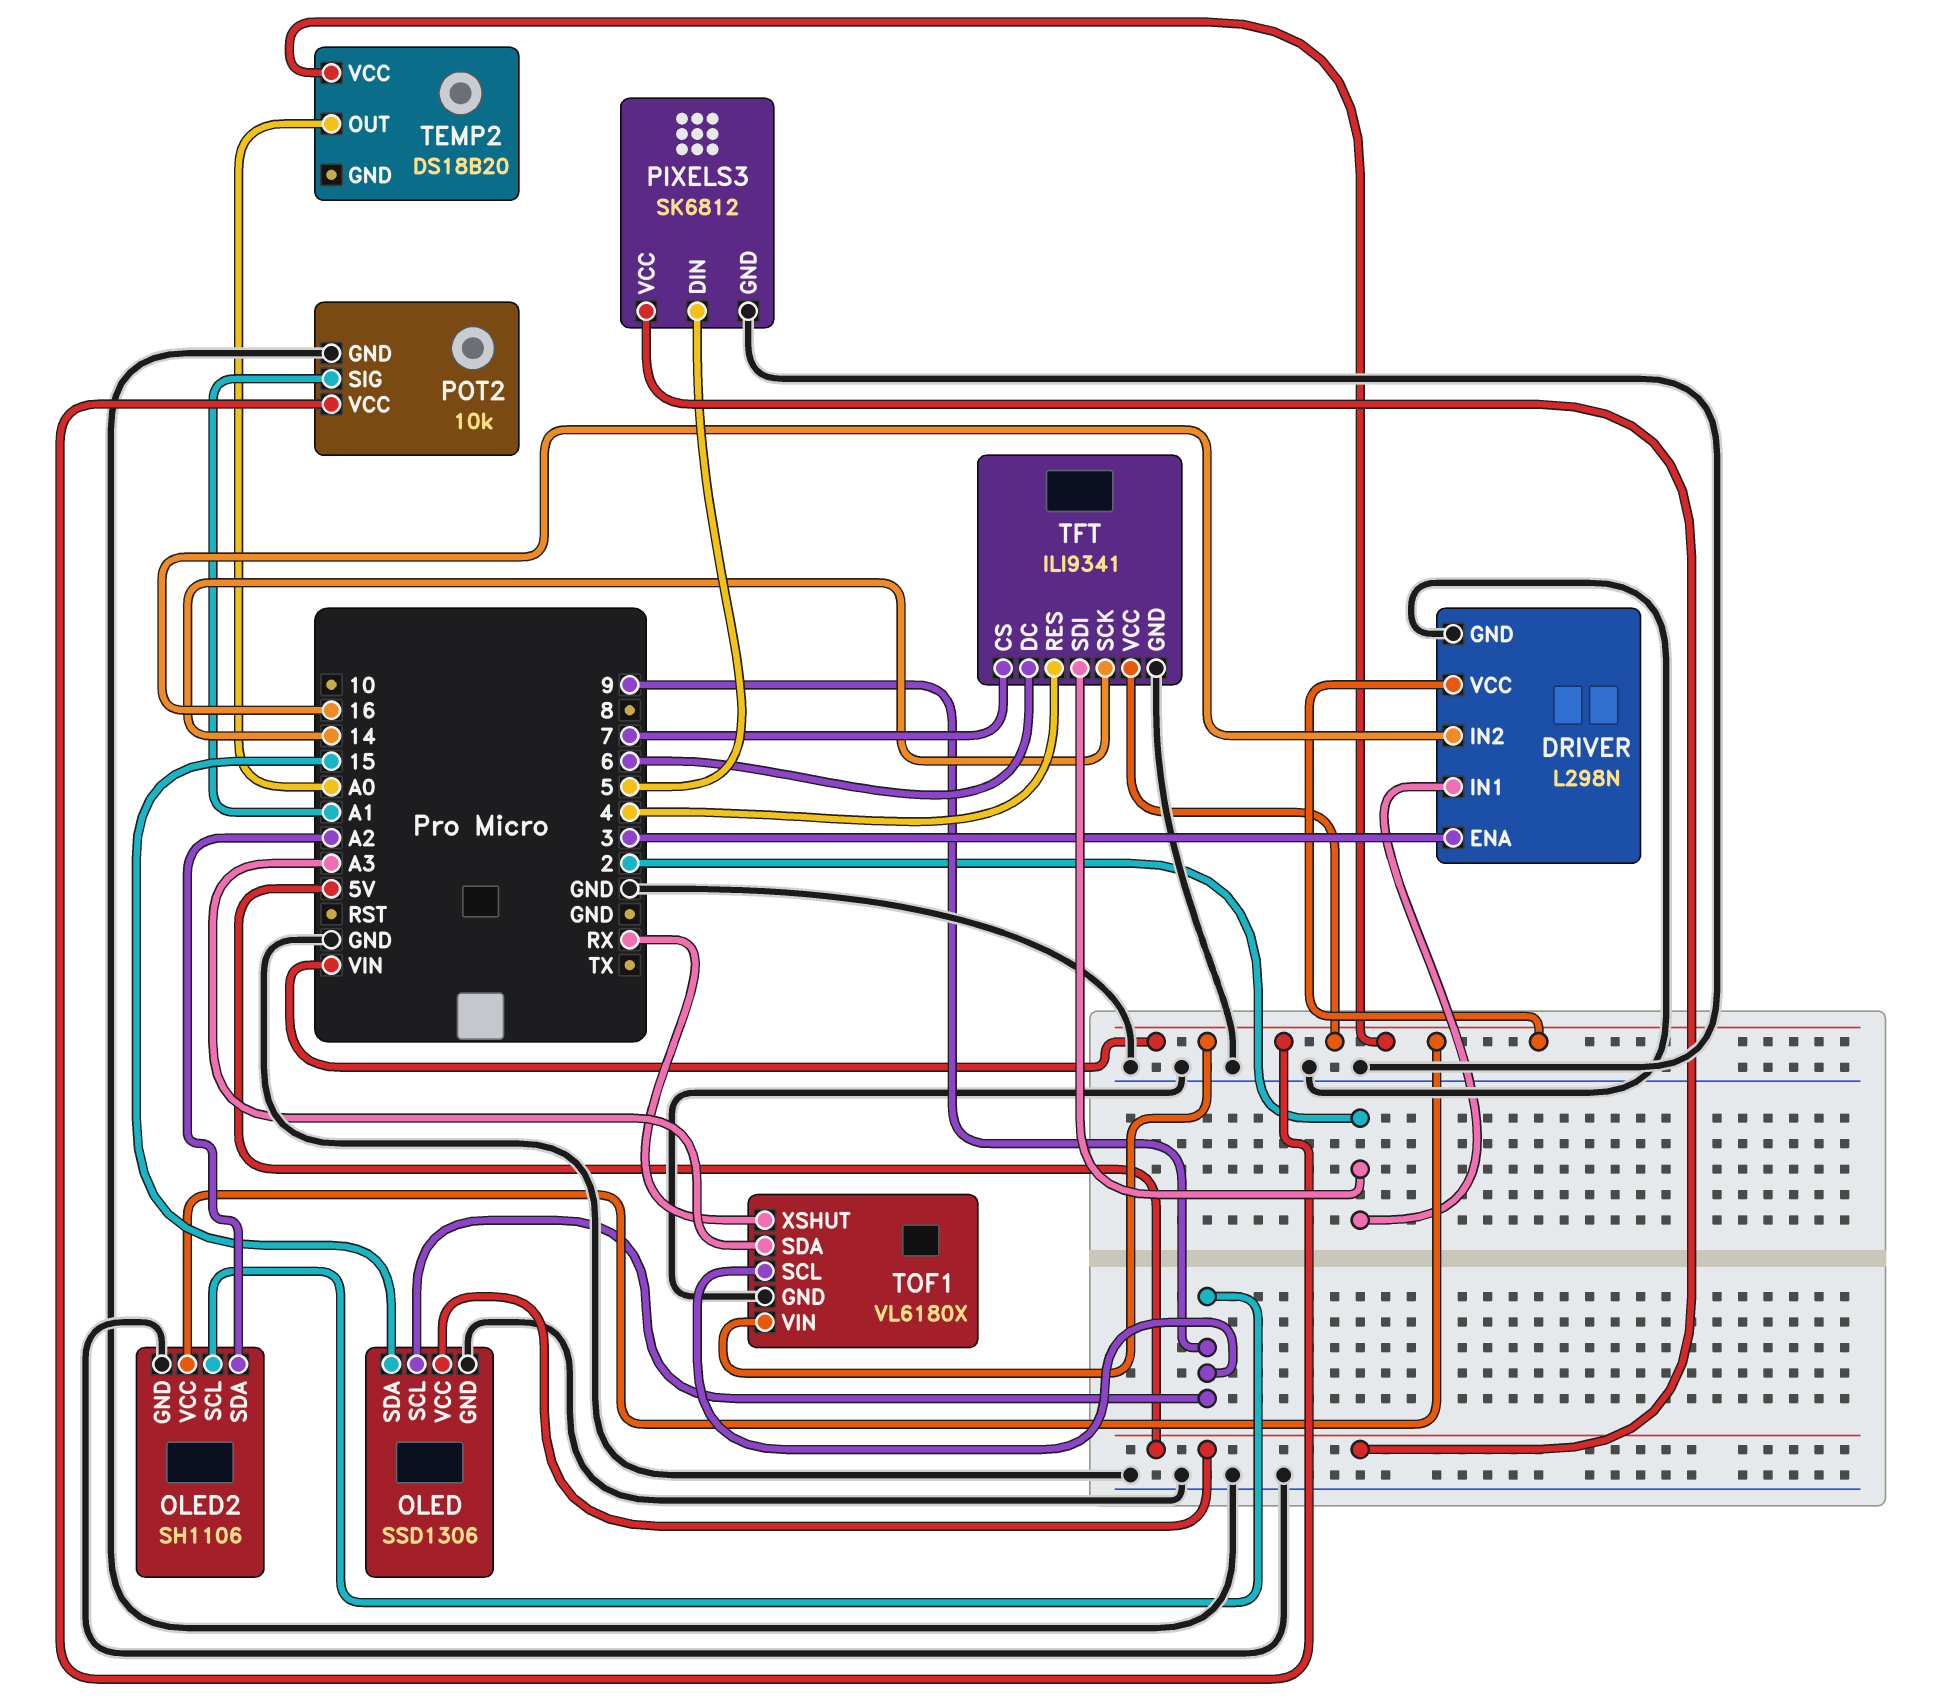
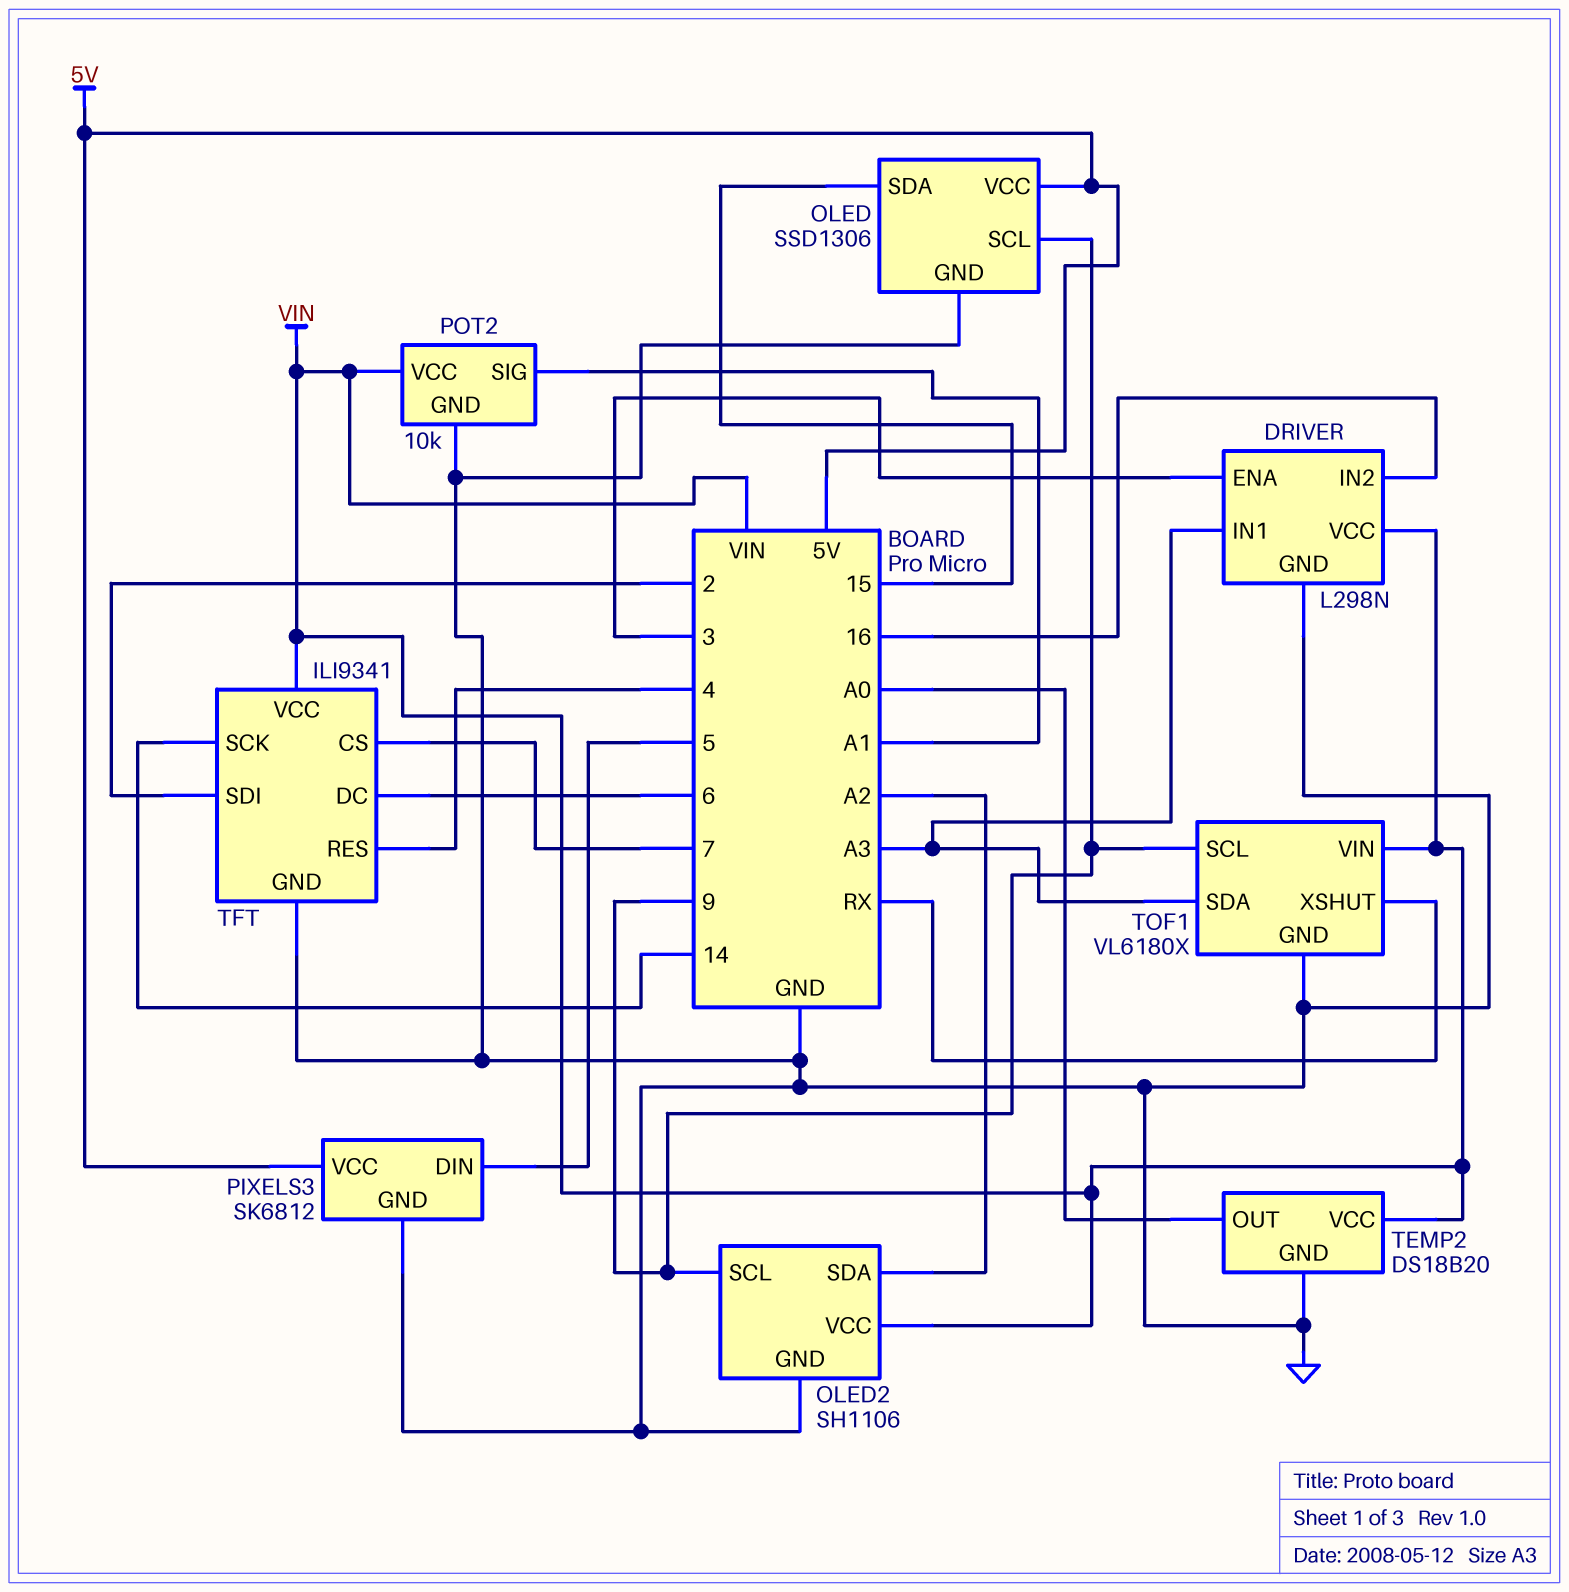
DRIVER pin IN1: 2 -> A3
TEMP2 pin GND: none -> GND

